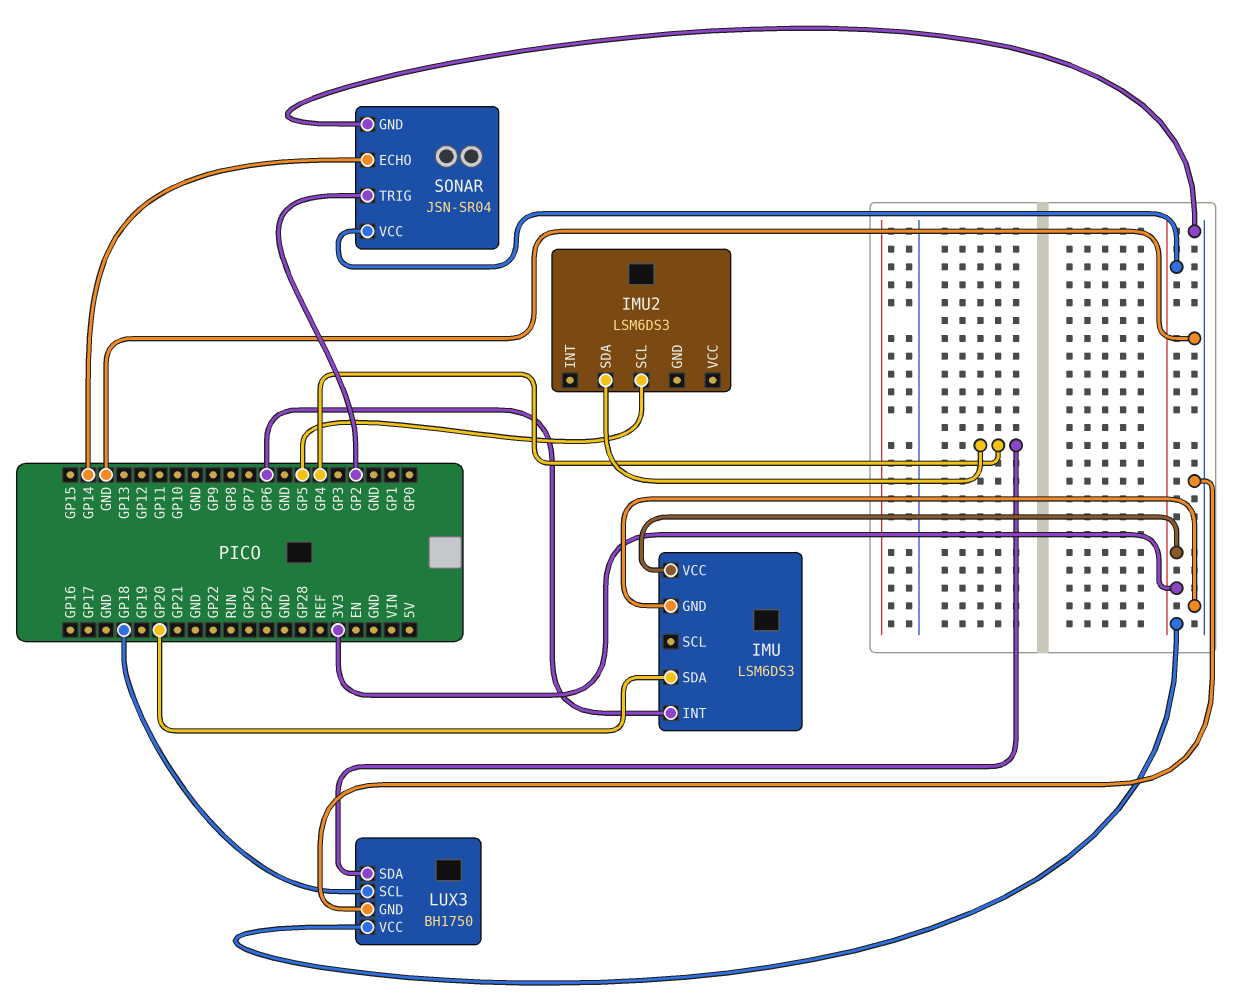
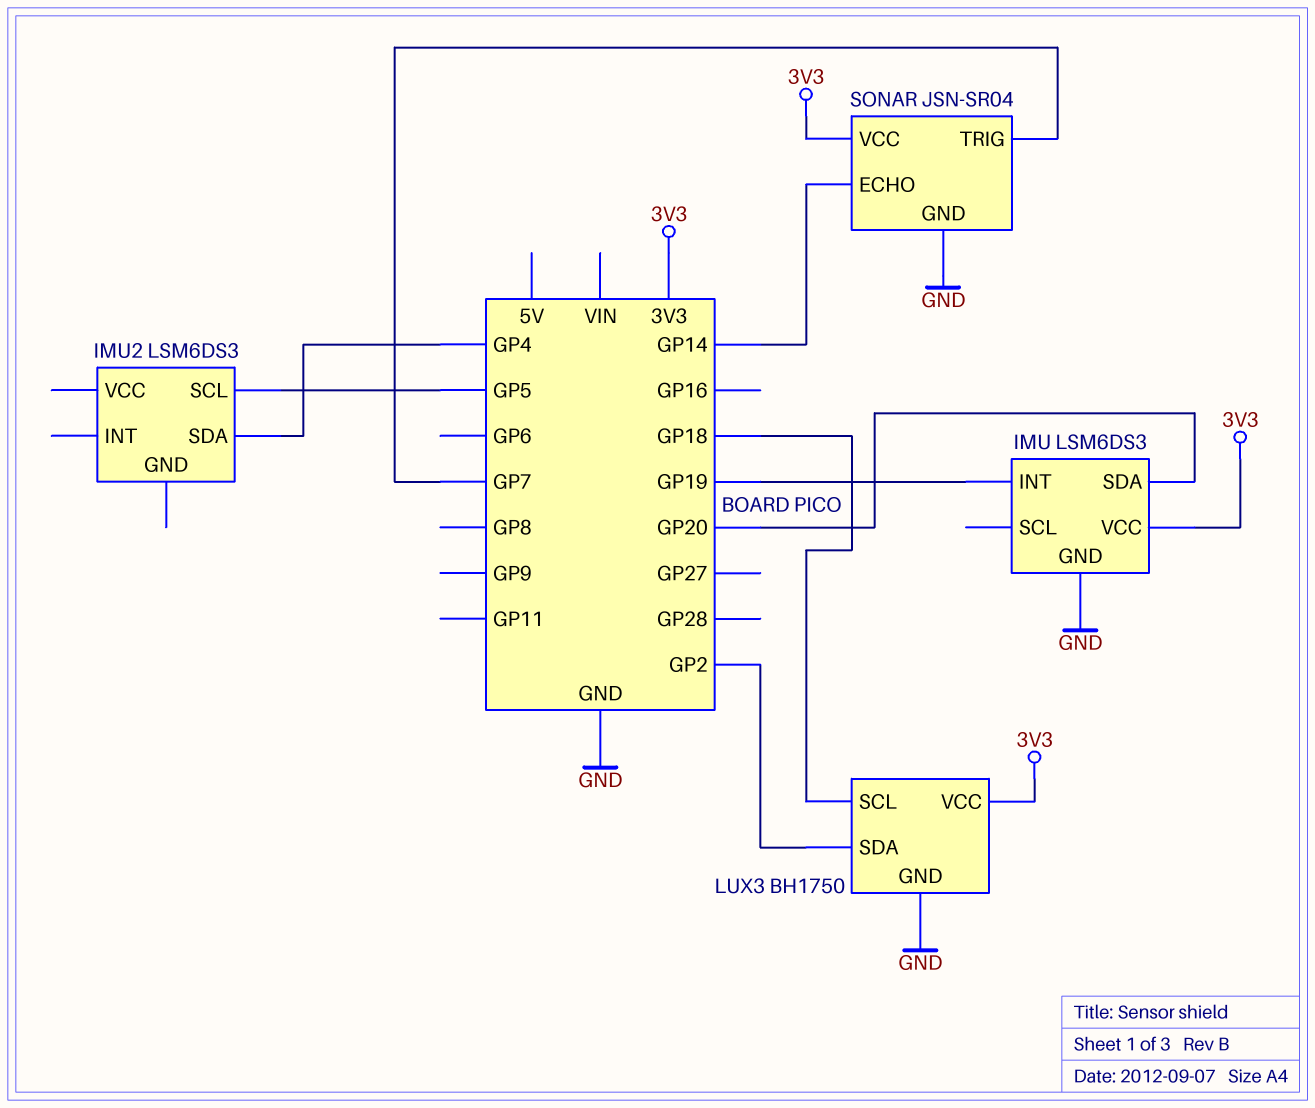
IMU pin INT: GP6 -> GP19
LUX3 pin SDA: GP4 -> GP2
SONAR pin TRIG: GP2 -> GP7

